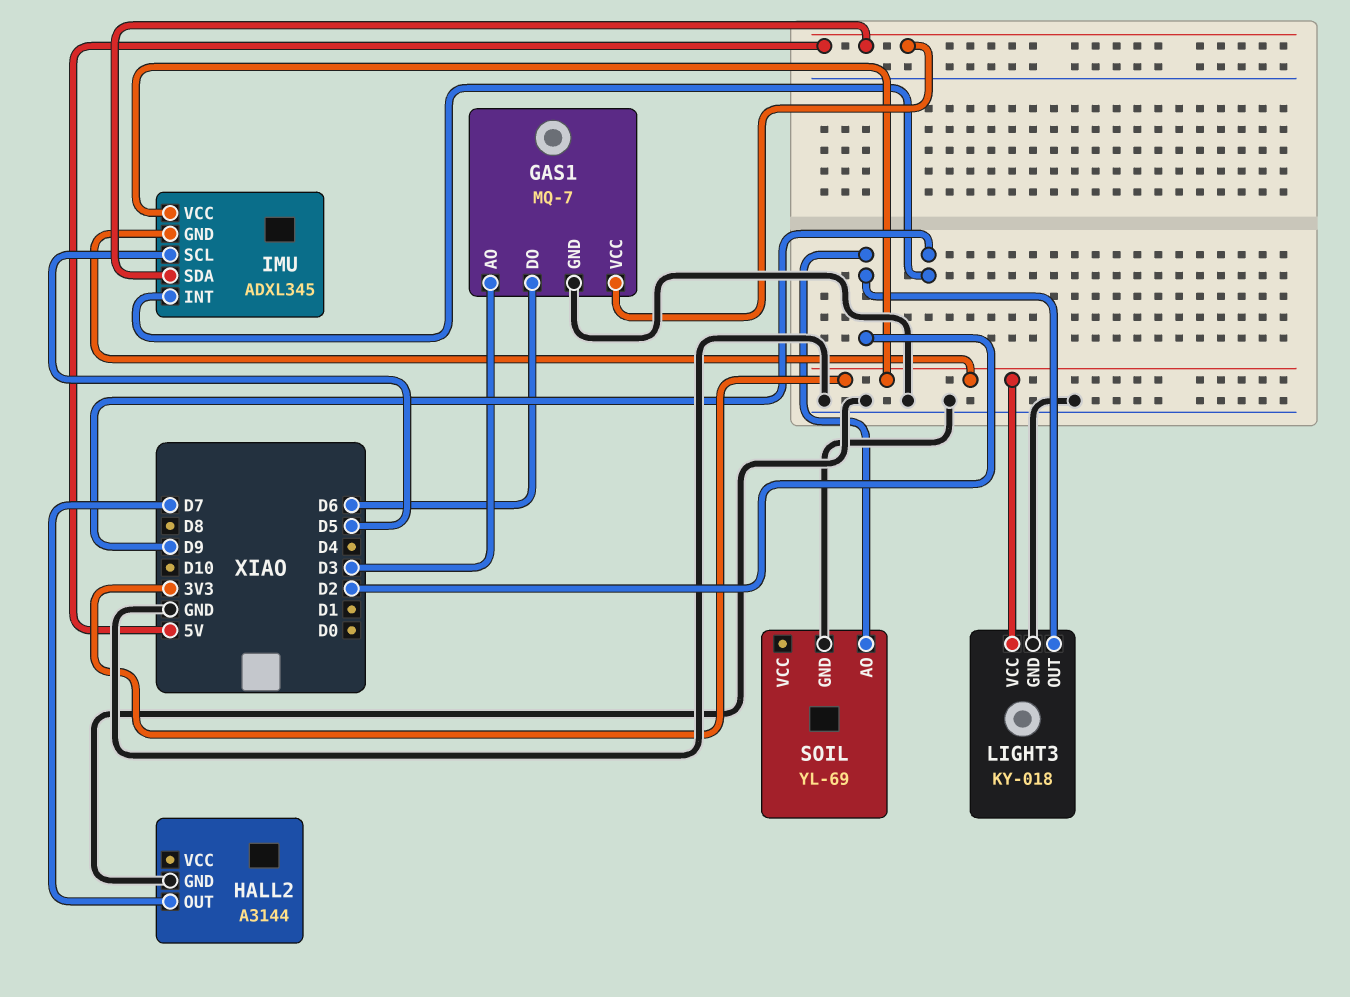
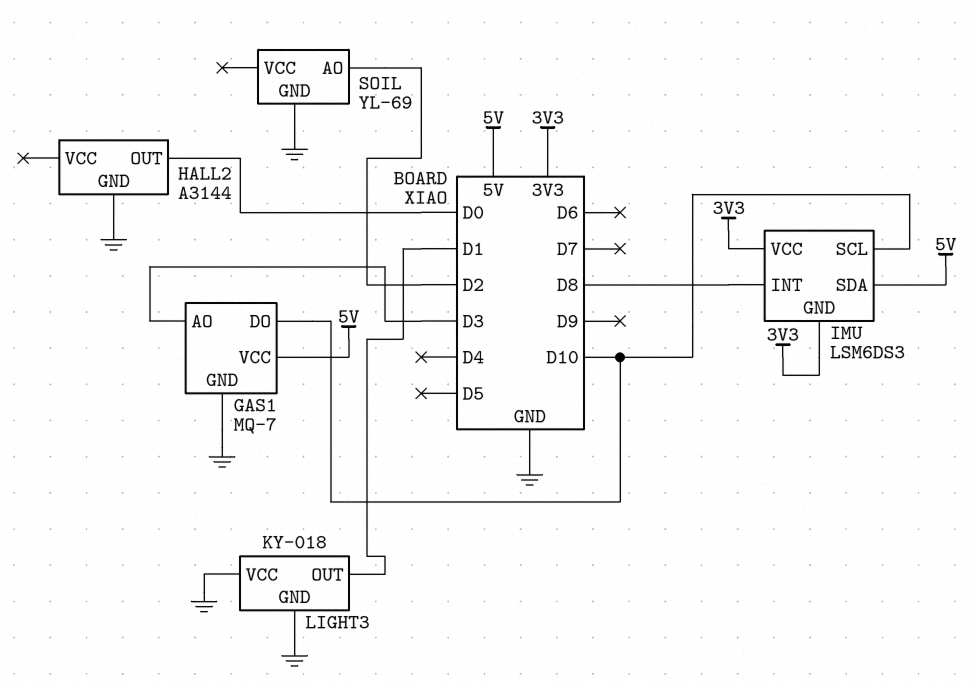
GAS1 pin DO: D6 -> D10
HALL2 pin OUT: D7 -> D0
IMU: ADXL345 -> LSM6DS3
IMU pin INT: D9 -> D8
IMU pin SCL: D5 -> D10
LIGHT3 pin OUT: D2 -> D1
LIGHT3 pin VCC: 3V3 -> GND

